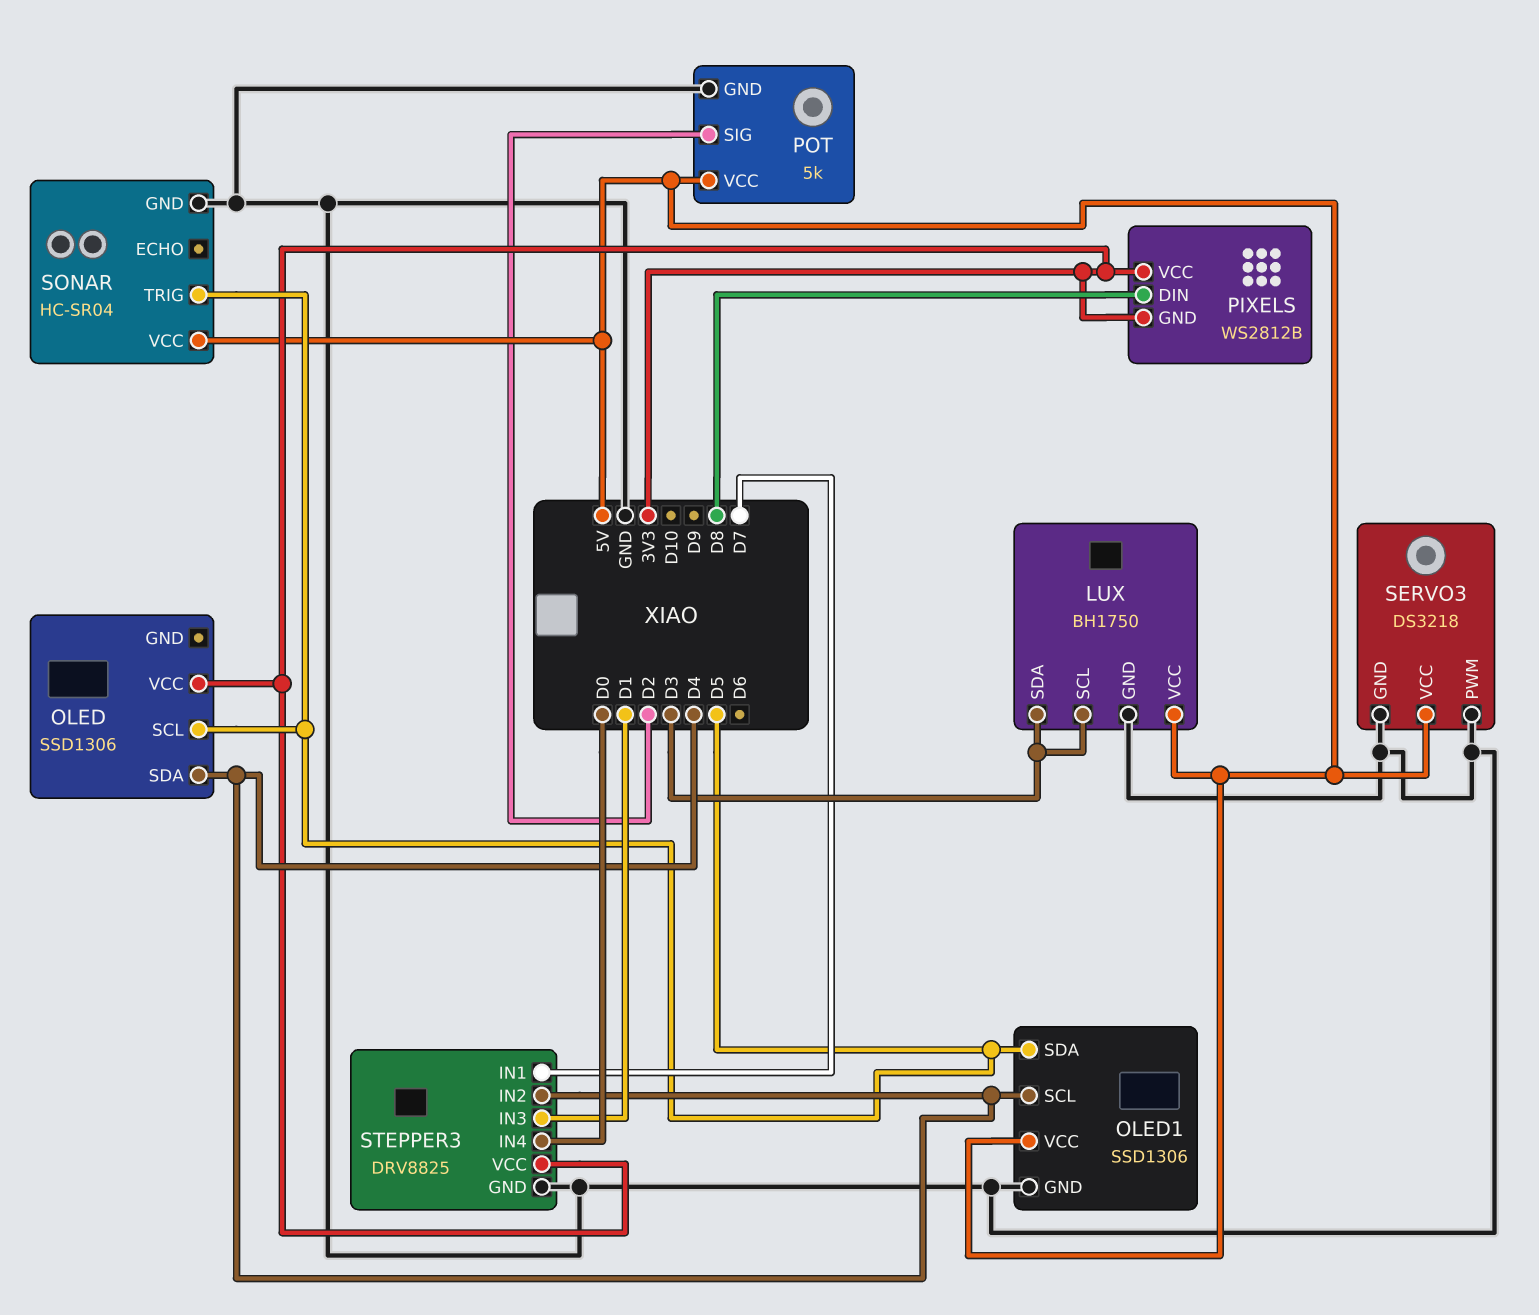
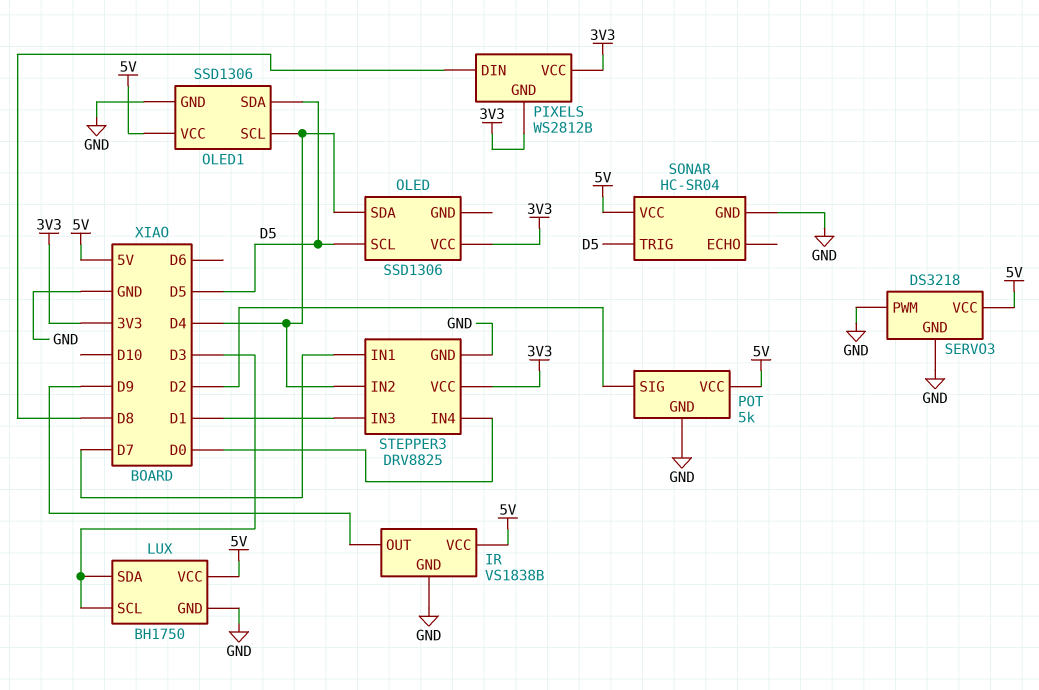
IR: none -> VS1838B
IR pin GND: none -> GND
IR pin OUT: none -> D9
IR pin VCC: none -> 5V

